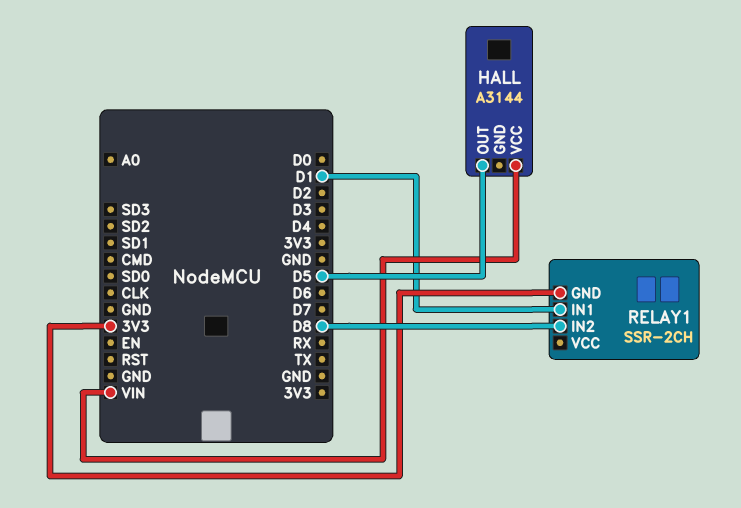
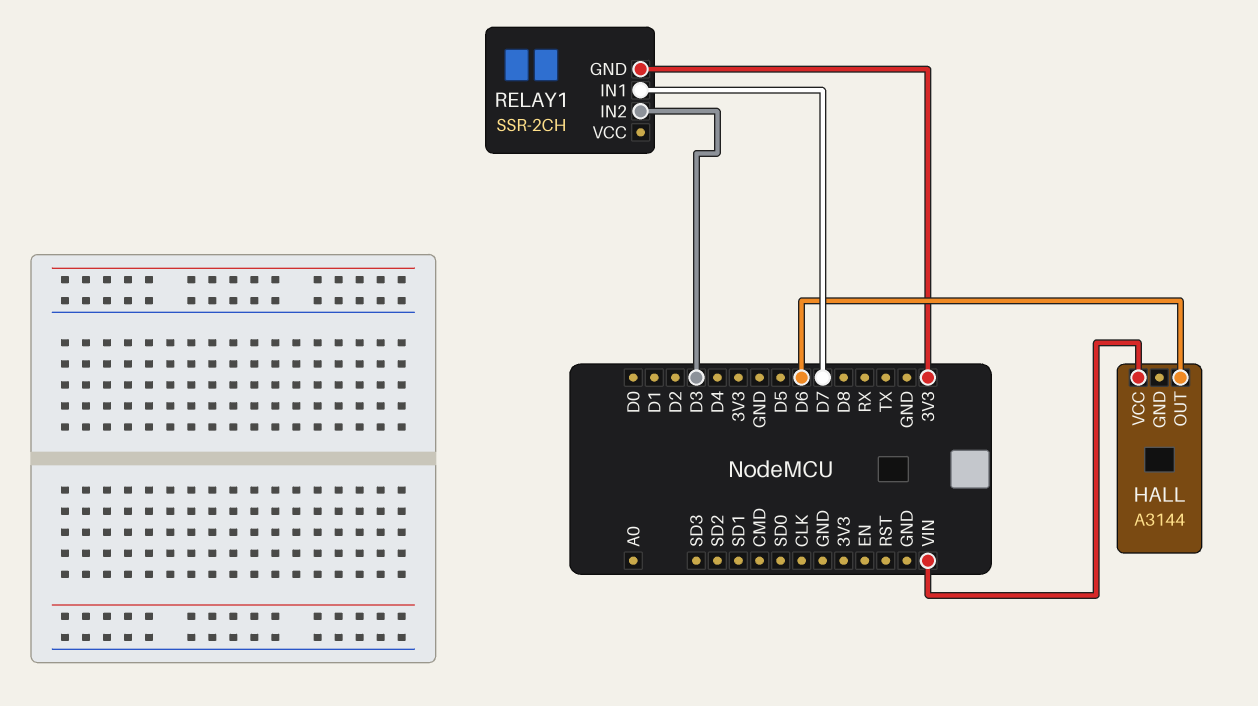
HALL pin OUT: D5 -> D6
RELAY1 pin IN1: D1 -> D7
RELAY1 pin IN2: D8 -> D3

